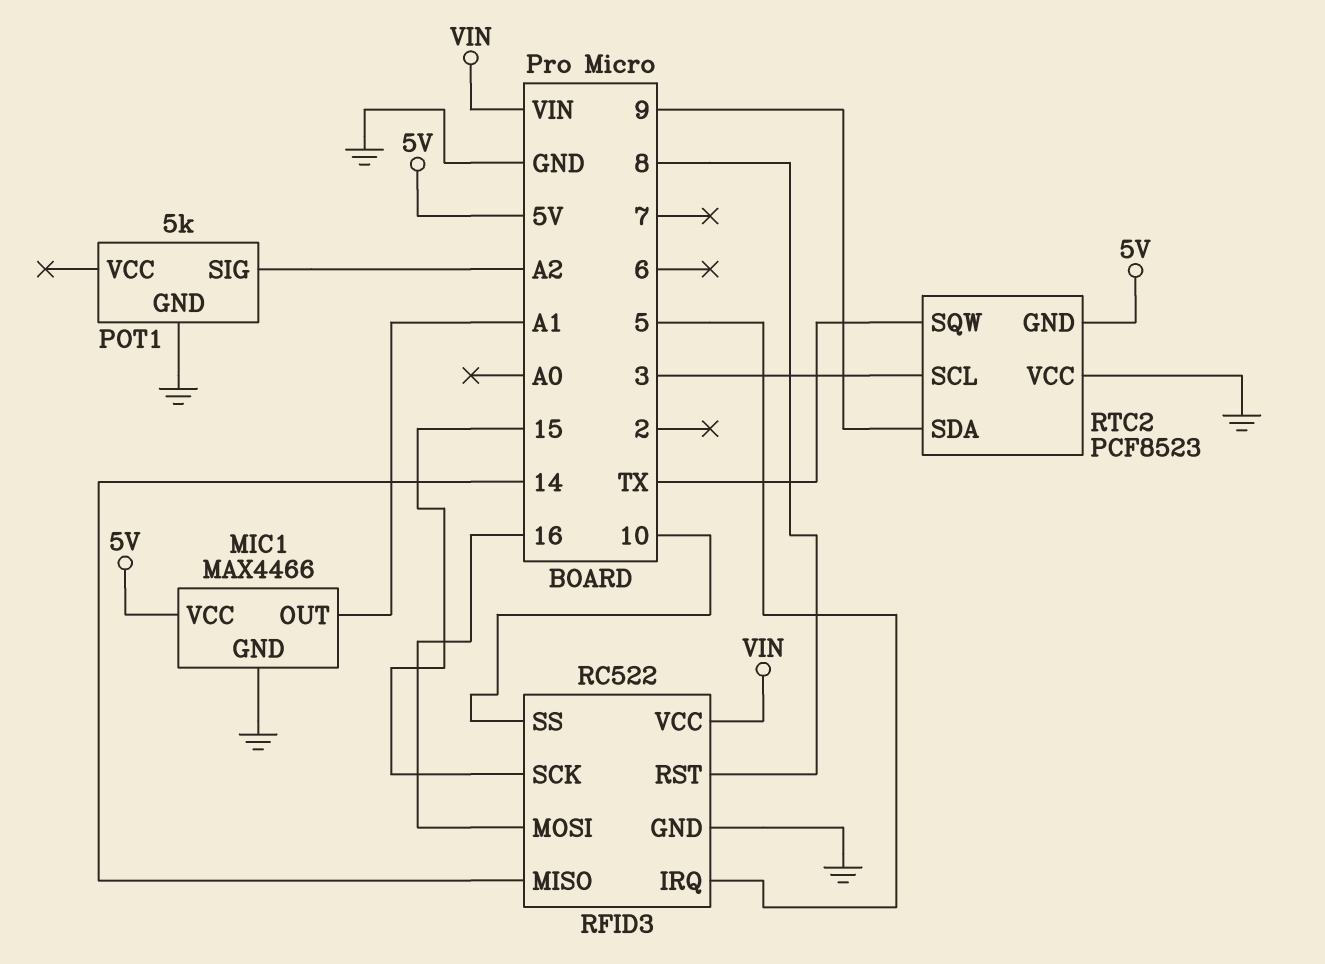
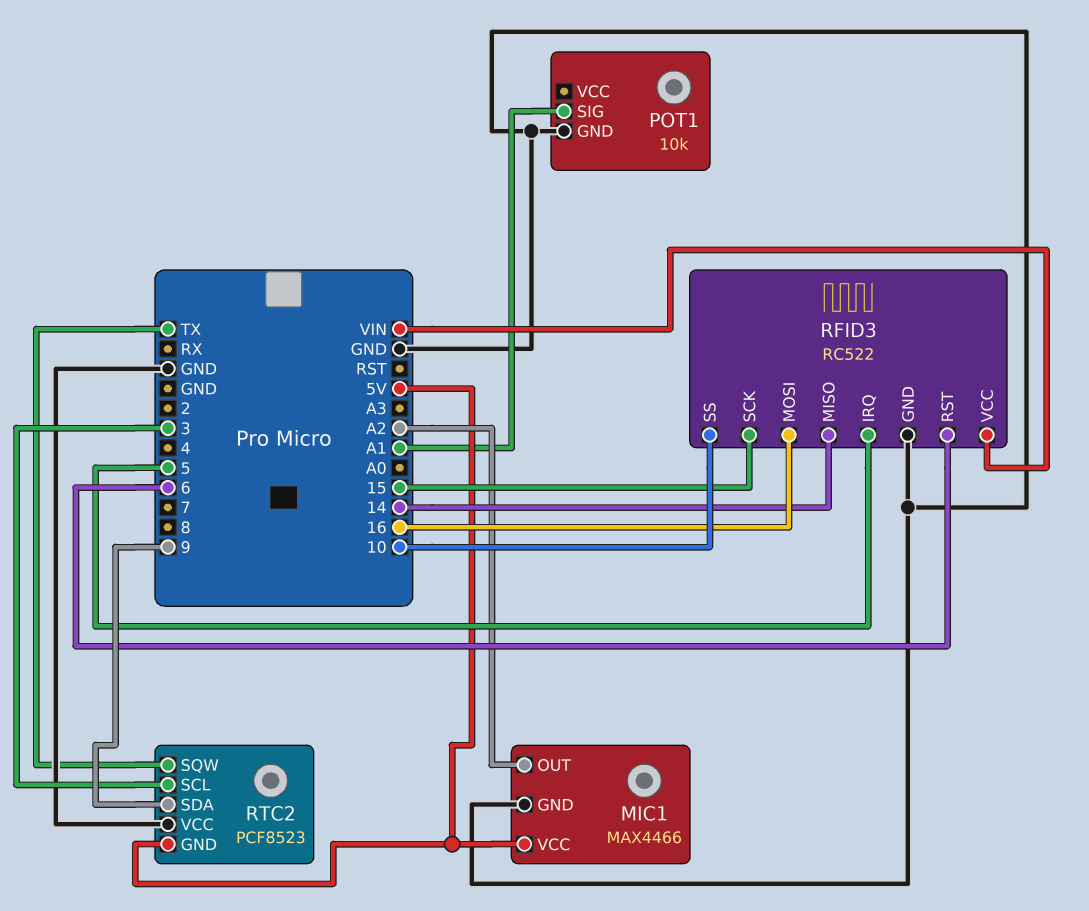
MIC1 pin OUT: A1 -> A2
POT1: 5k -> 10k
POT1 pin SIG: A2 -> A1
RFID3 pin RST: 8 -> 6

